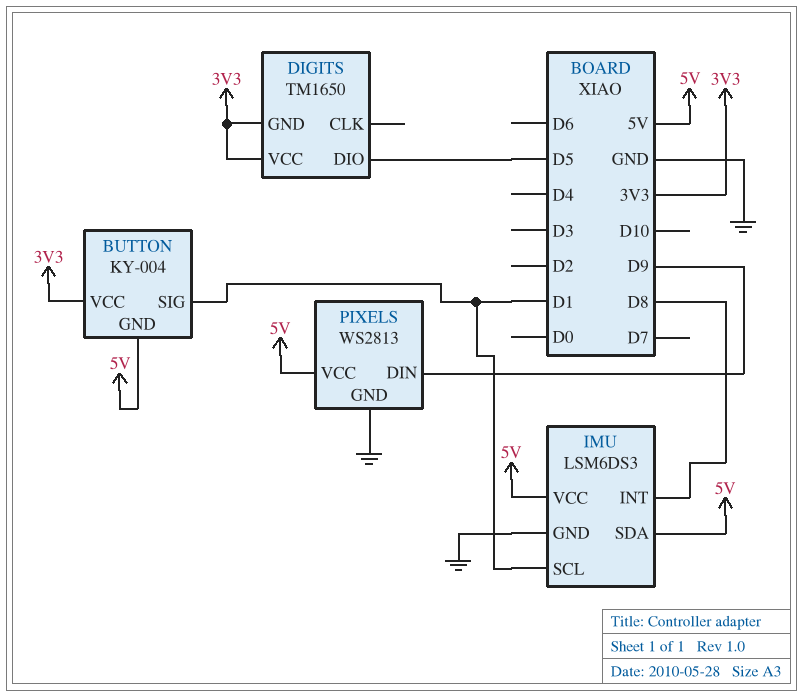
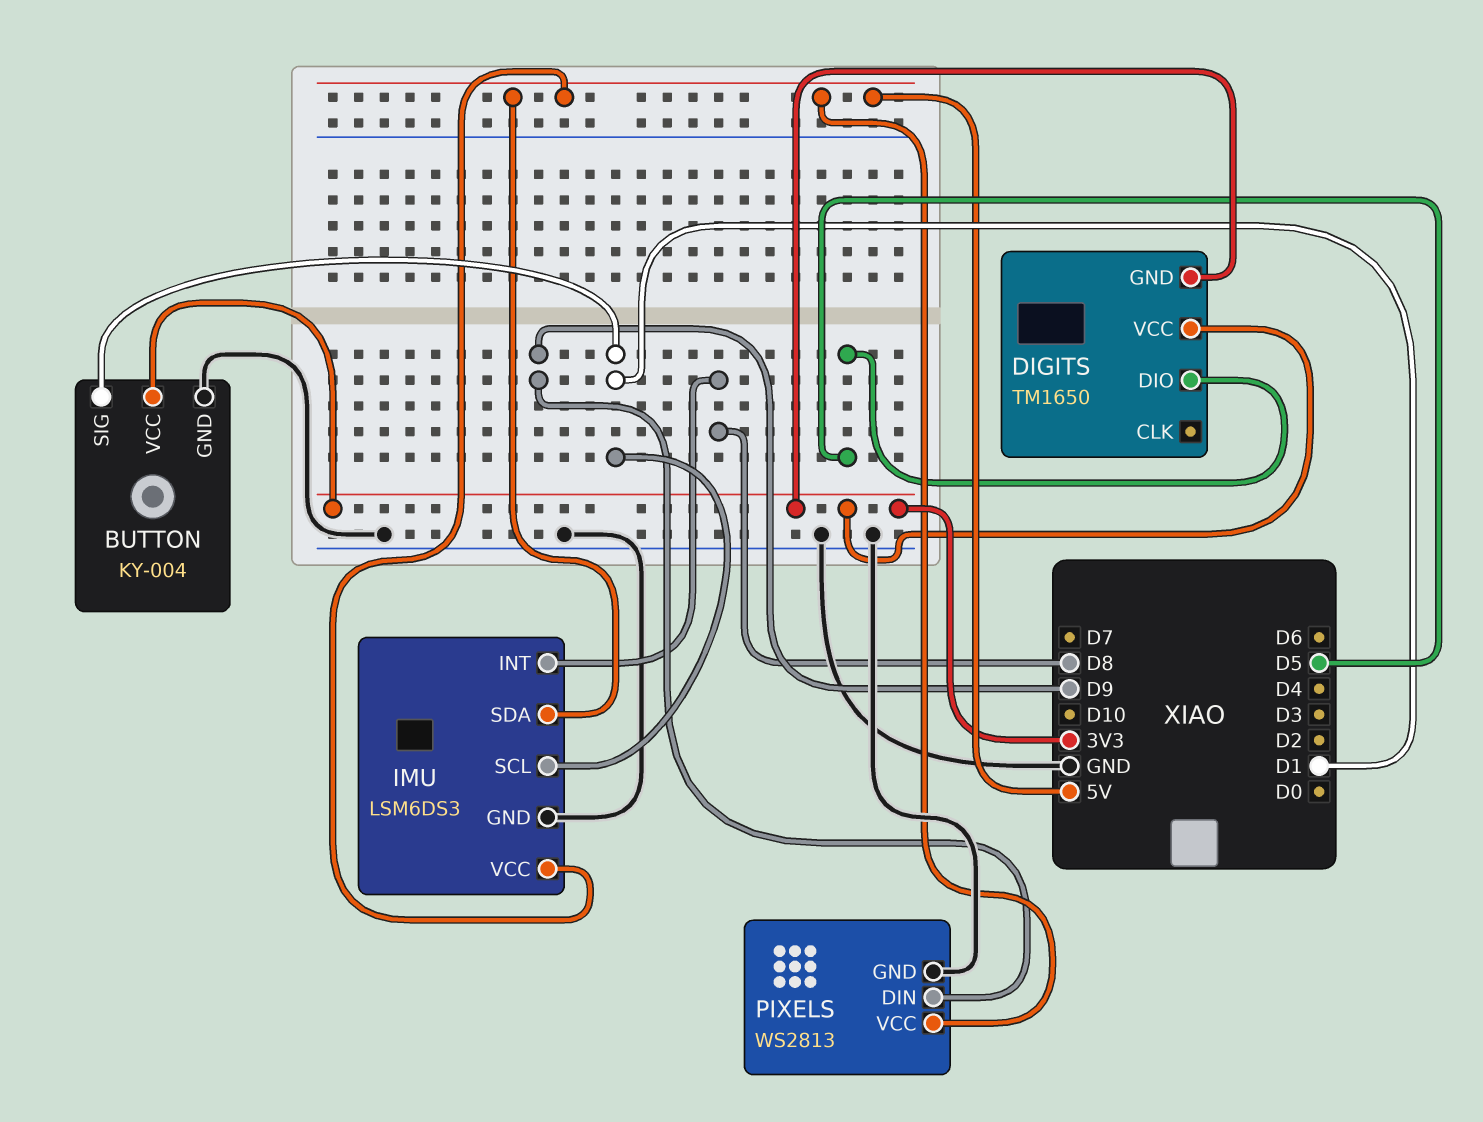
BUTTON pin GND: 5V -> GND

